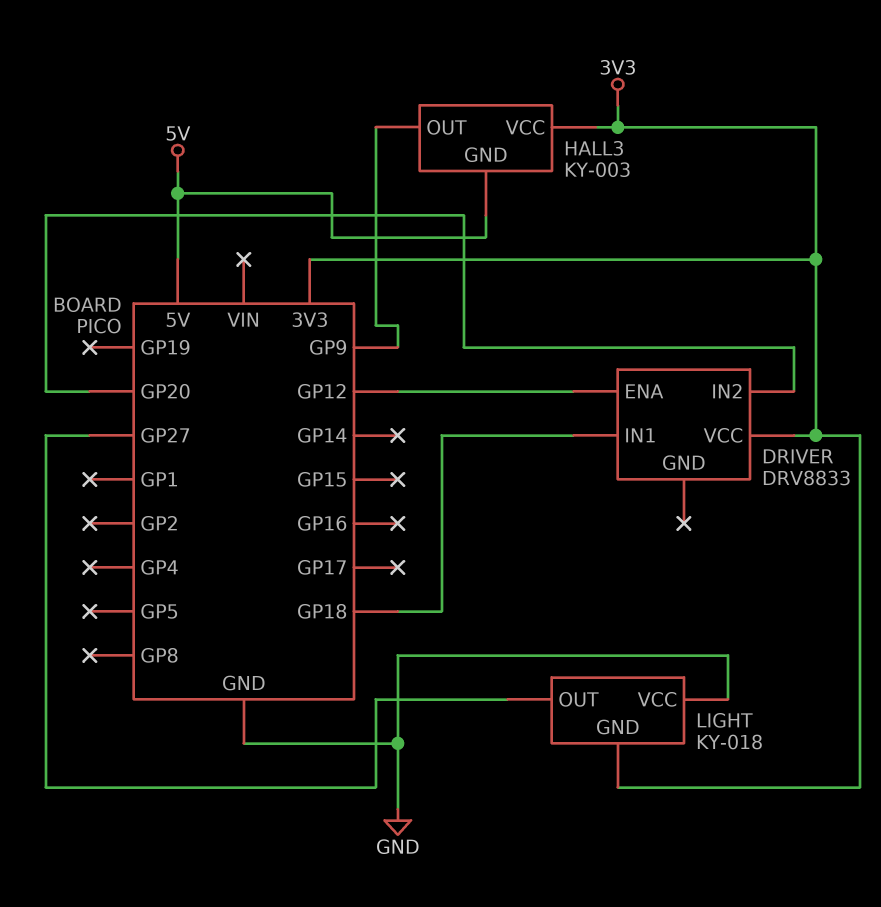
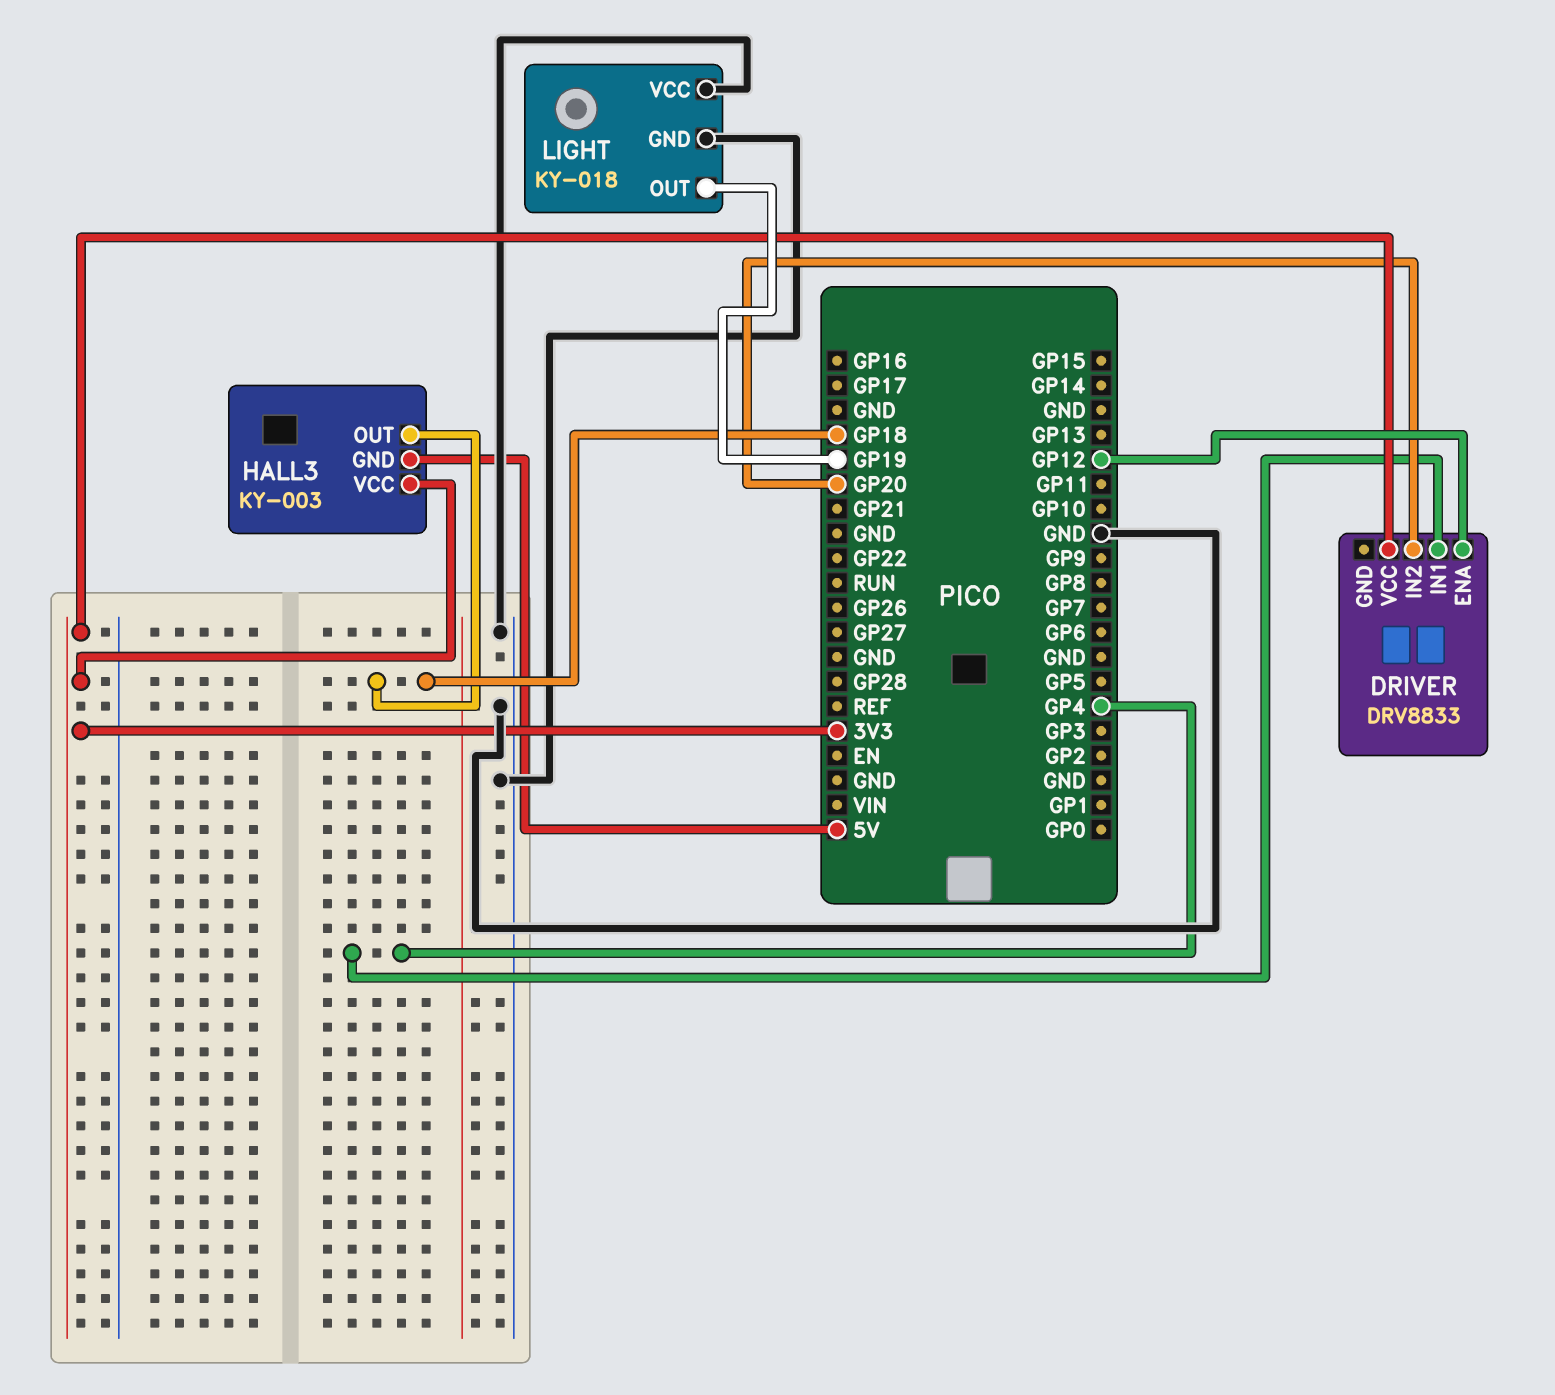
DRIVER pin IN1: GP18 -> GP4
HALL3 pin OUT: GP9 -> GP18
LIGHT pin GND: 3V3 -> GND
LIGHT pin OUT: GP27 -> GP19

